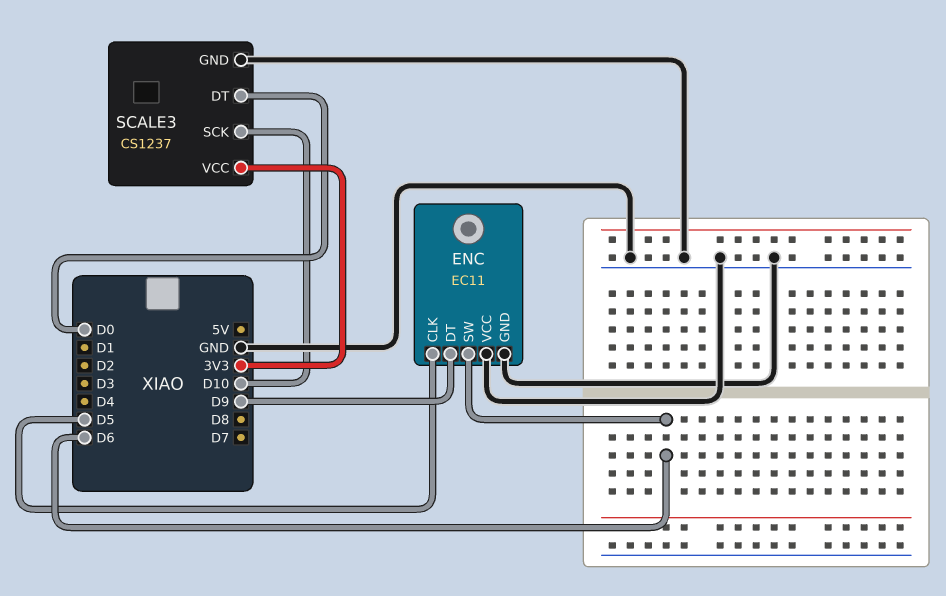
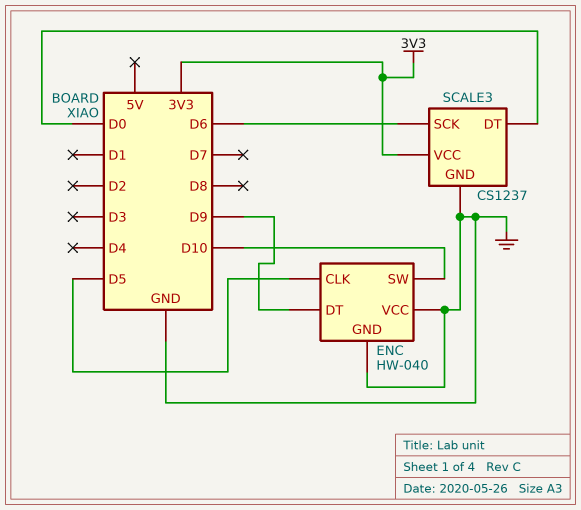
ENC: EC11 -> HW-040
ENC pin SW: D6 -> D10
SCALE3 pin SCK: D10 -> D6

